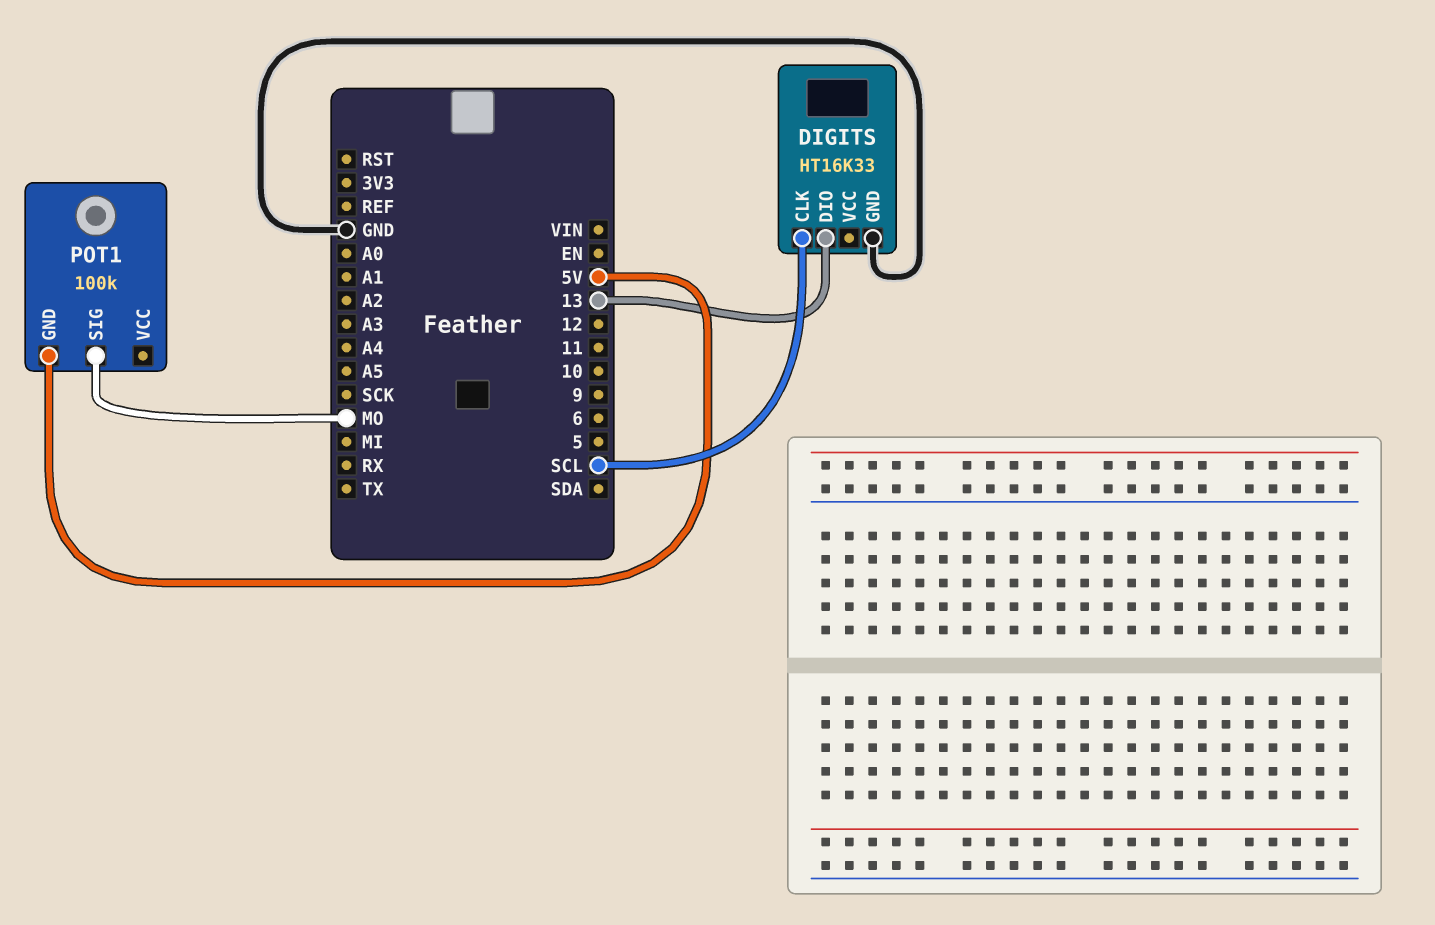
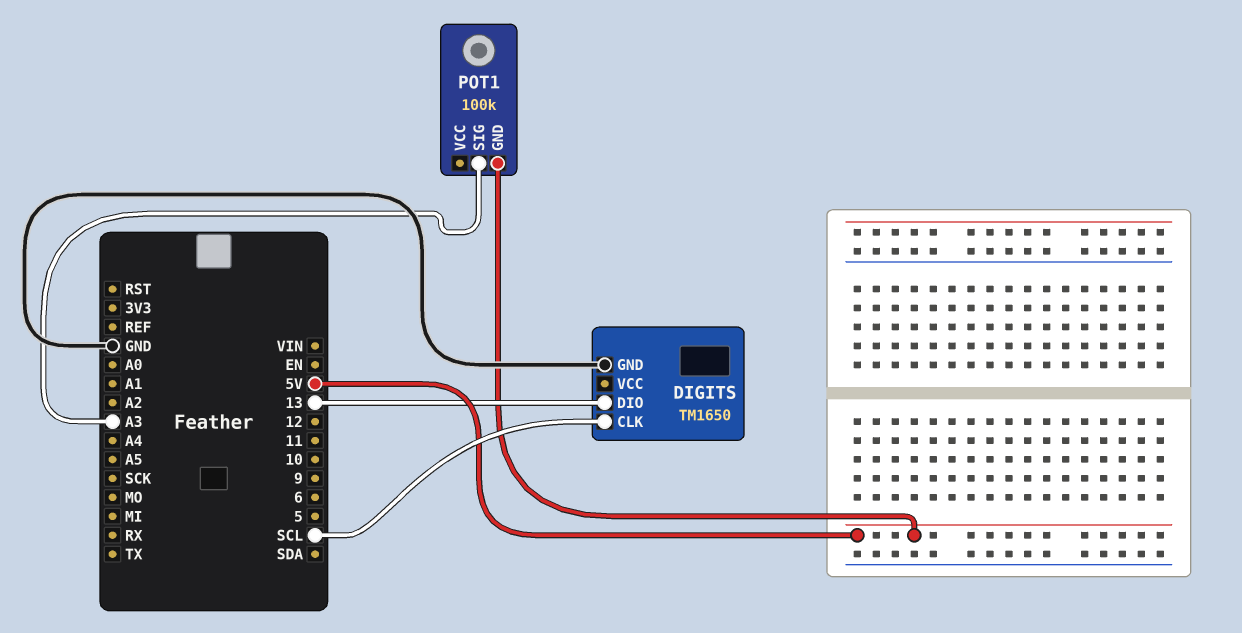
DIGITS: HT16K33 -> TM1650
POT1 pin SIG: MO -> A3

